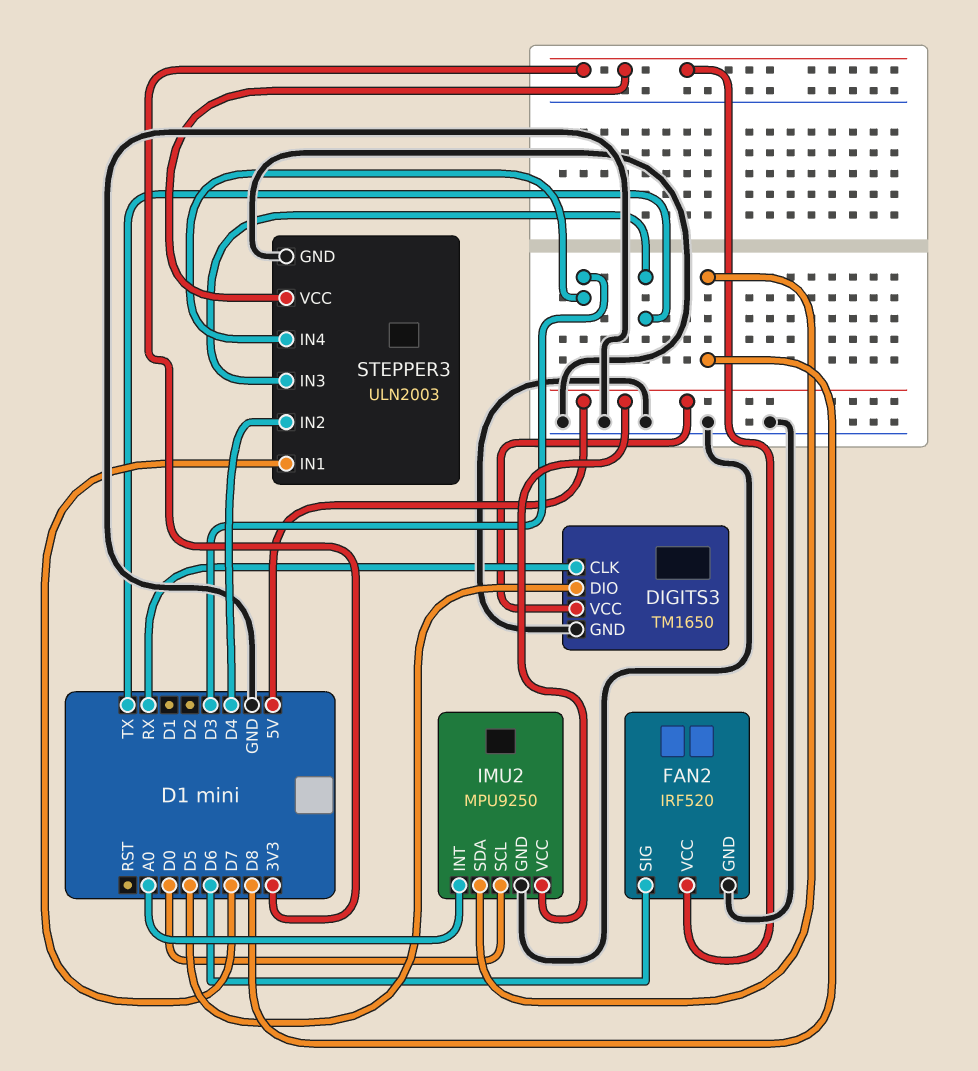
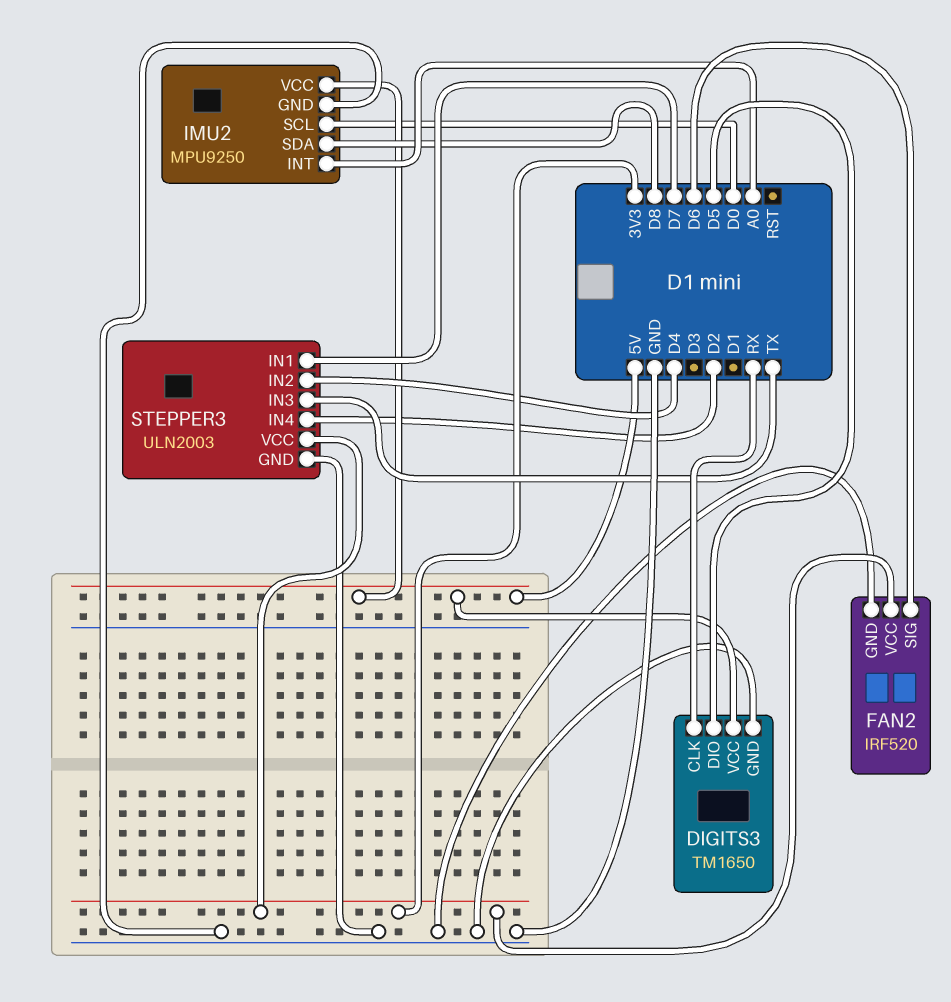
STEPPER3 pin IN4: D3 -> D2

